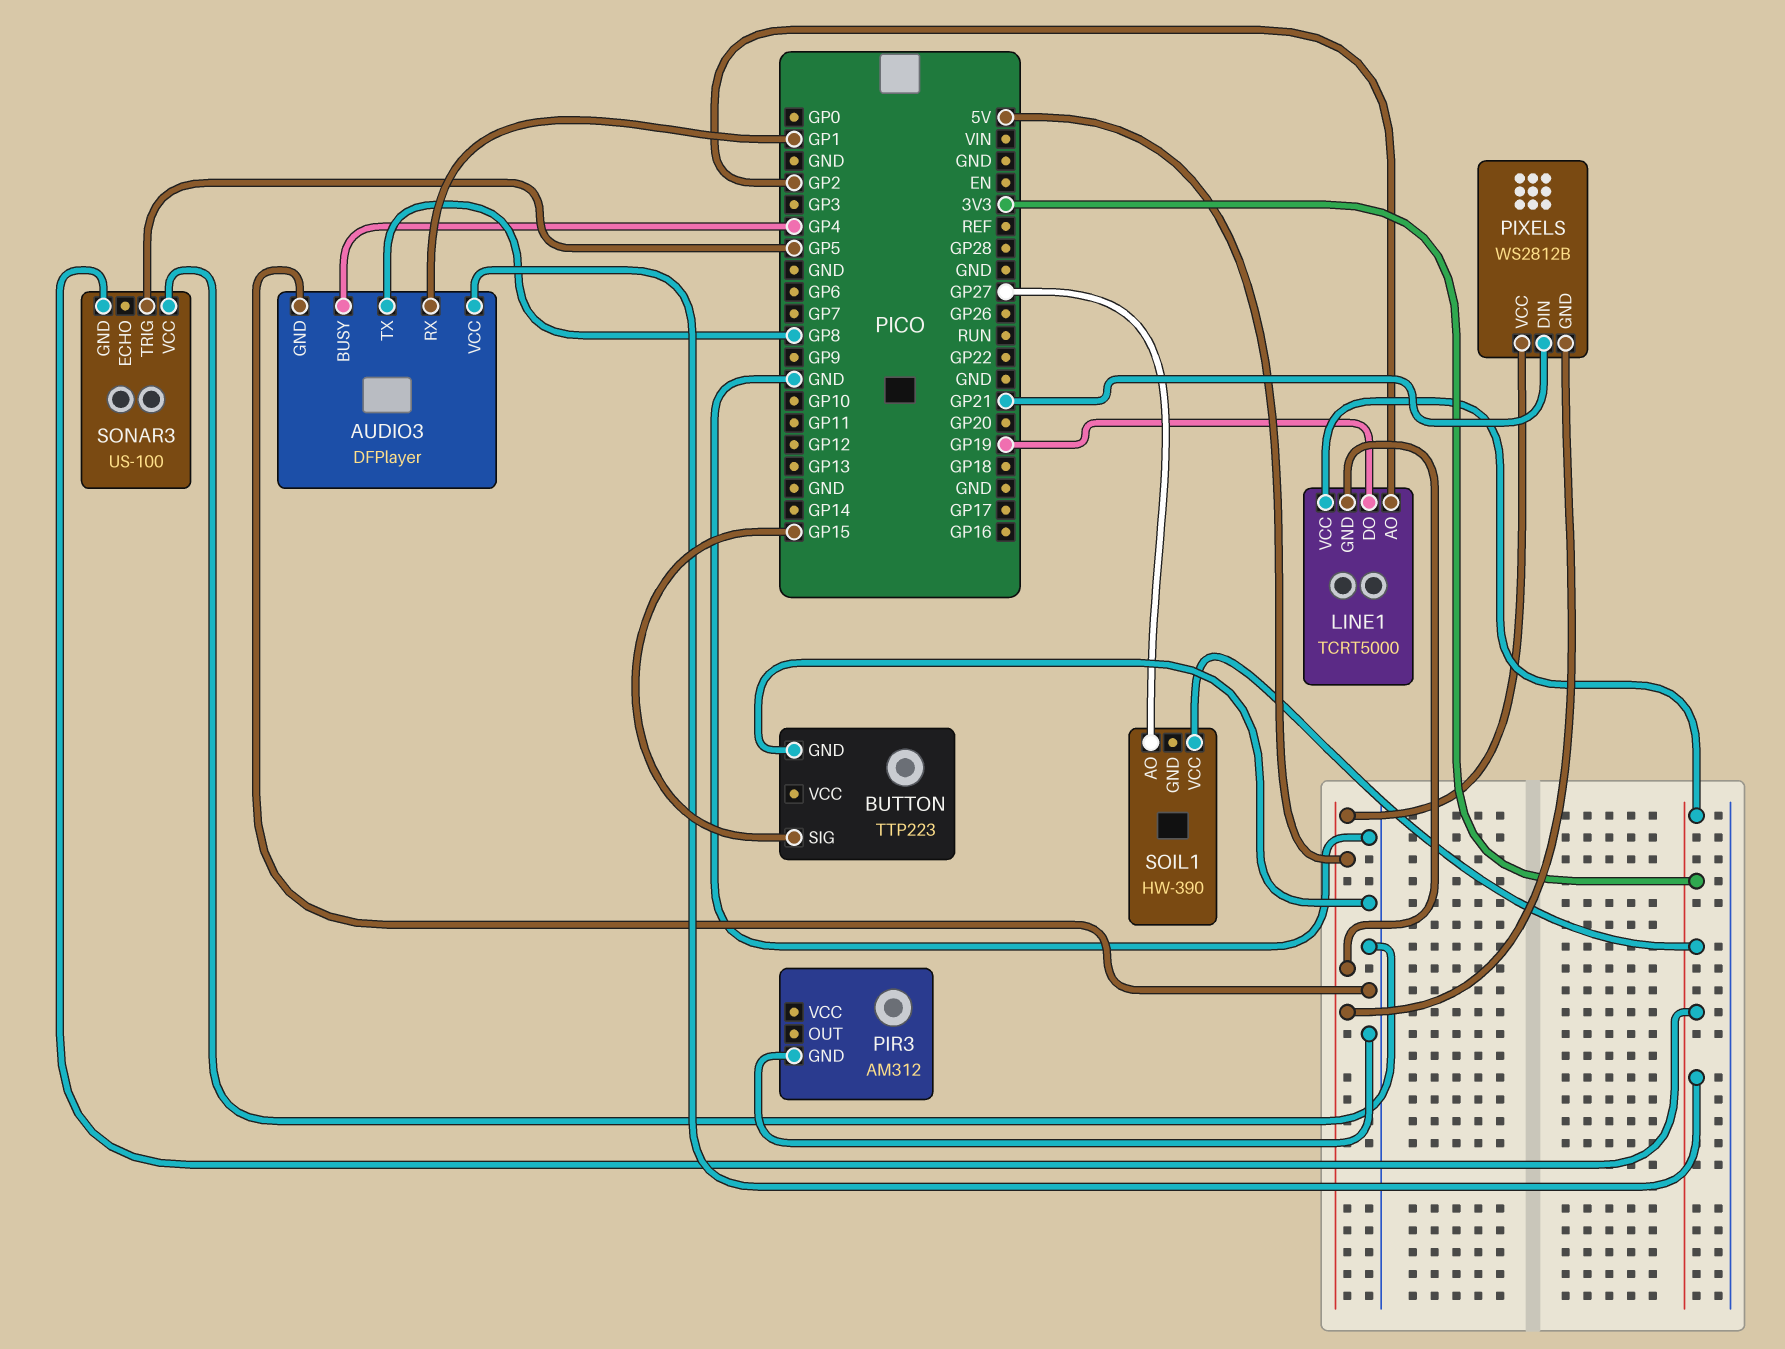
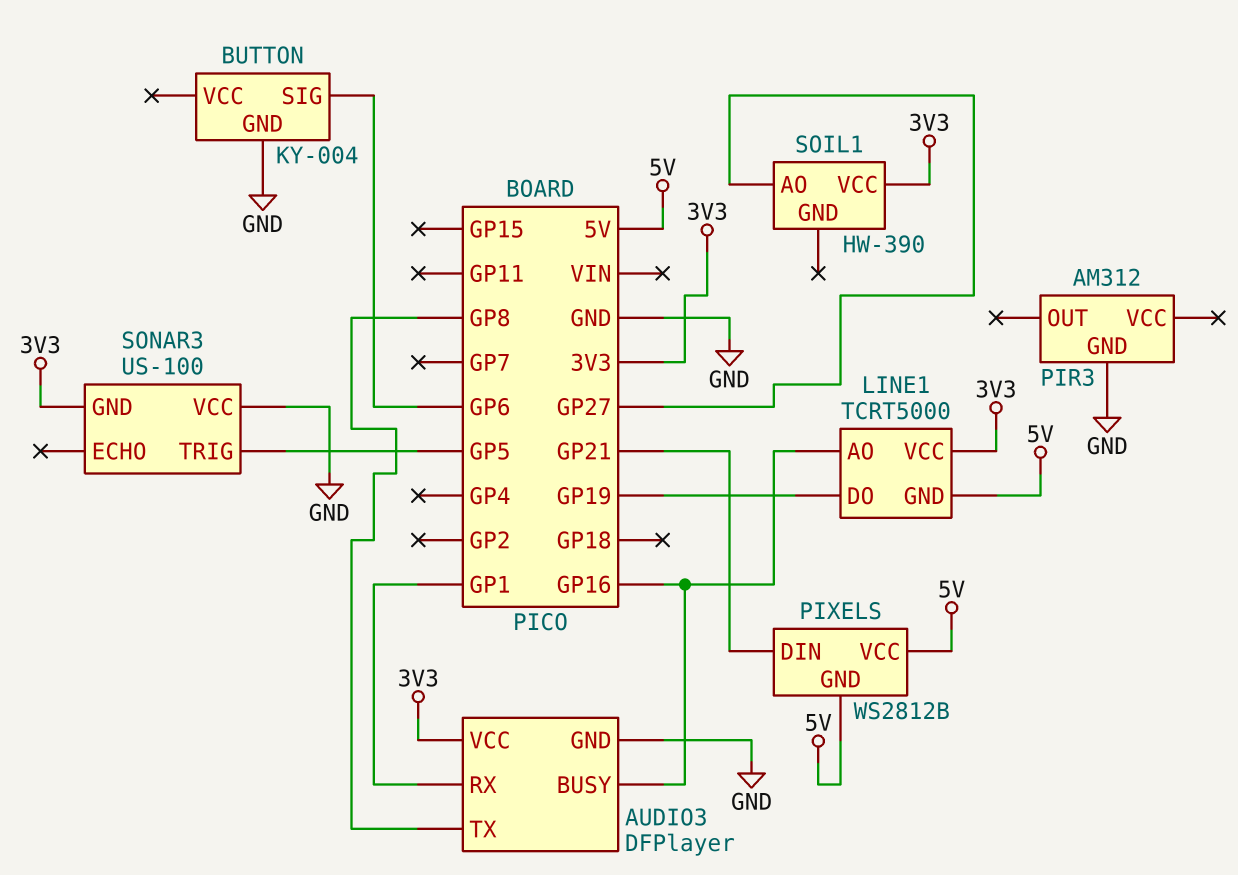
AUDIO3 pin BUSY: GP4 -> GP16
BUTTON: TTP223 -> KY-004
BUTTON pin SIG: GP15 -> GP6
LINE1 pin AO: GP2 -> GP16

